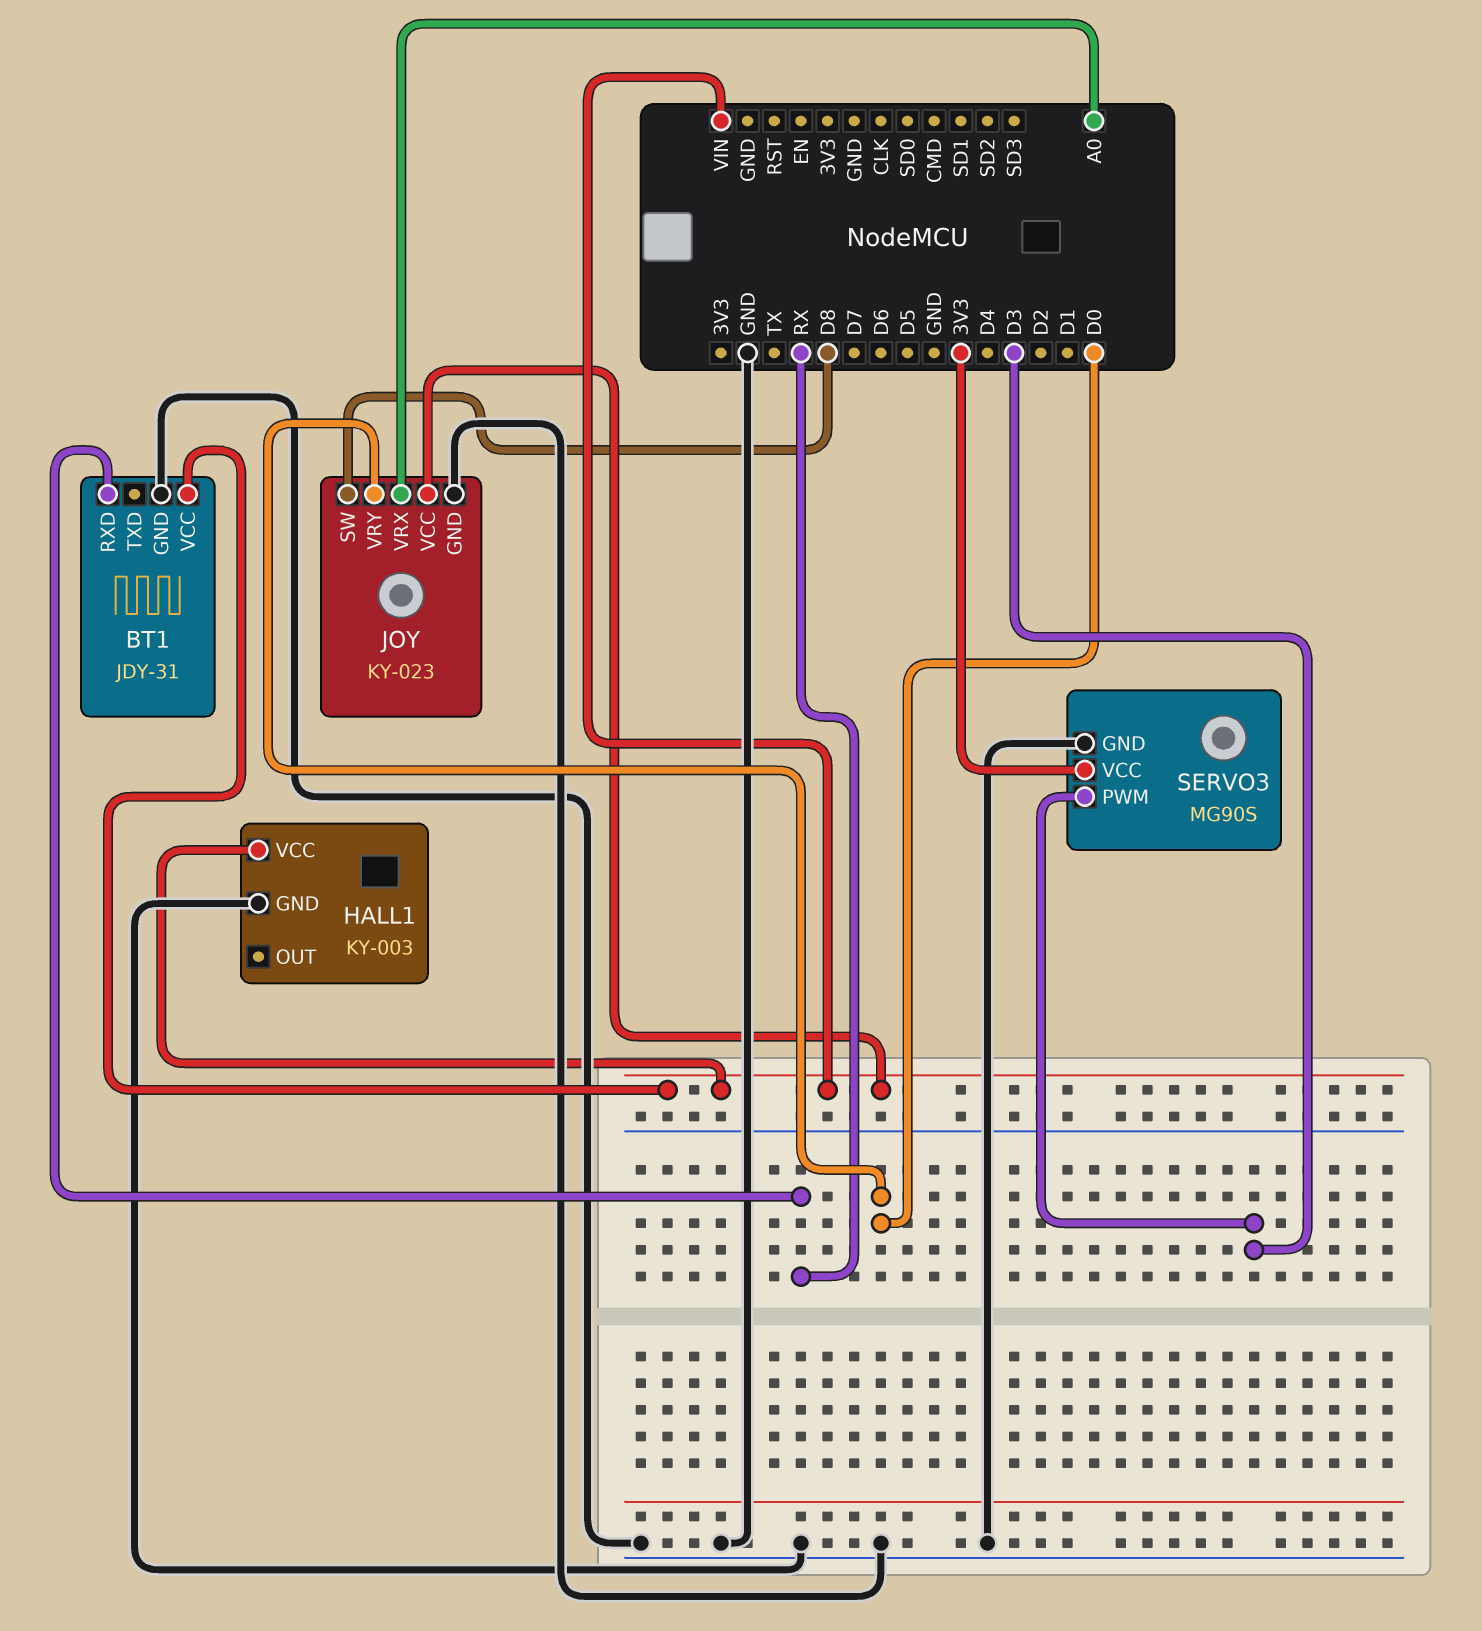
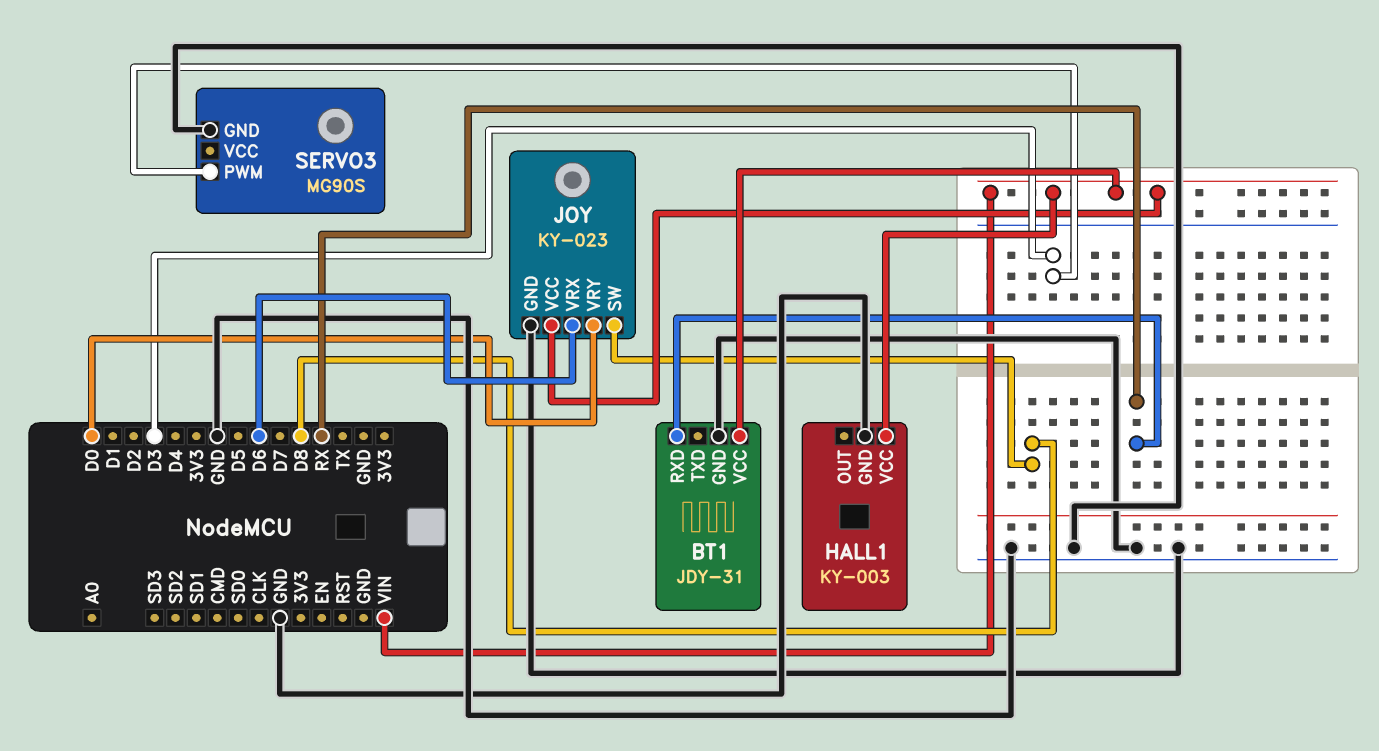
JOY pin VRX: A0 -> D6
SERVO3 pin VCC: 3V3 -> none

